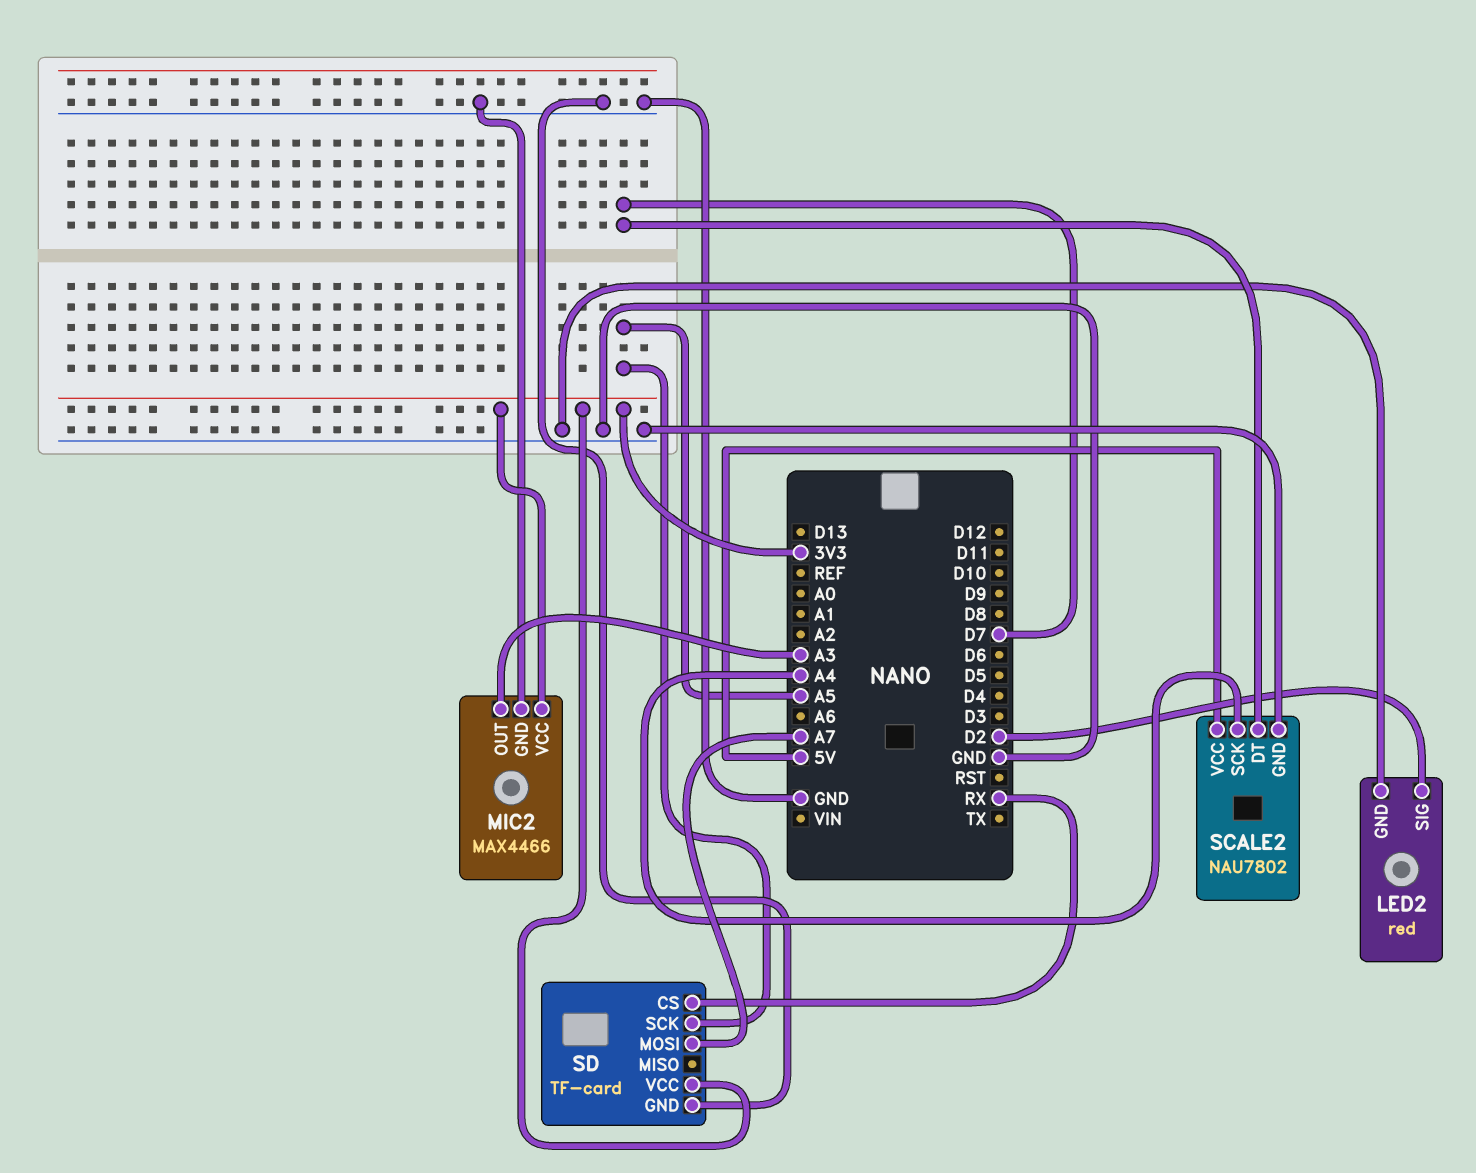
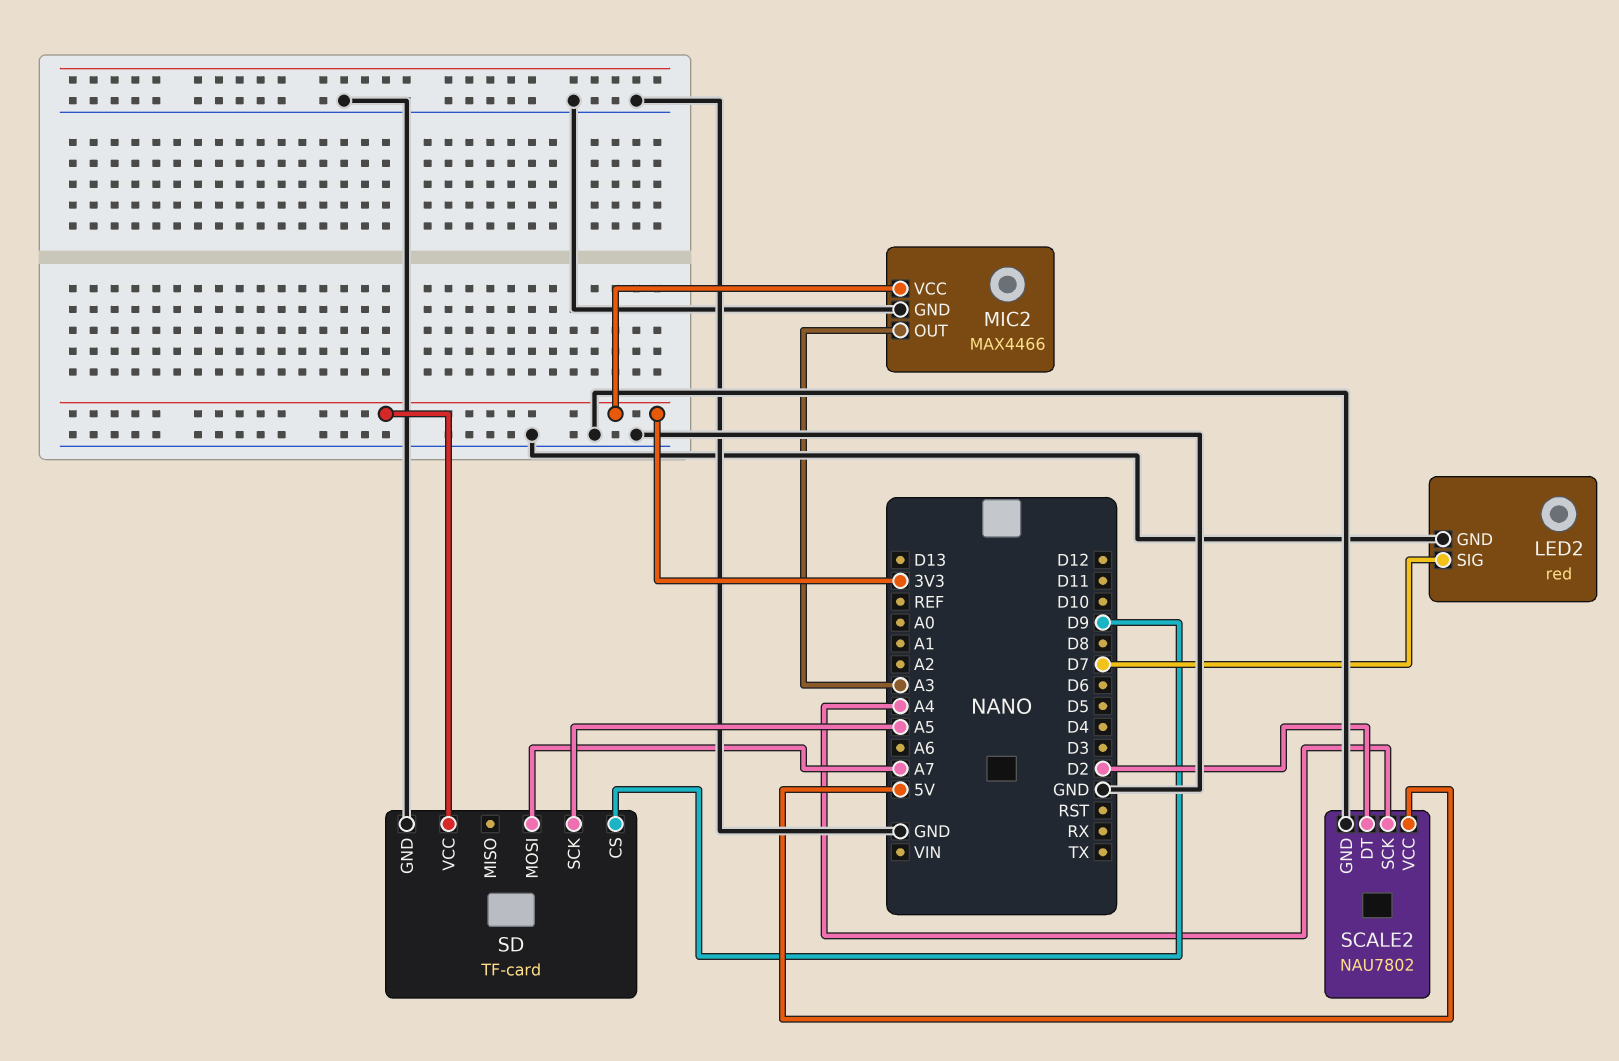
LED2 pin SIG: D2 -> D7
SCALE2 pin DT: D7 -> D2
SD pin CS: RX -> D9

